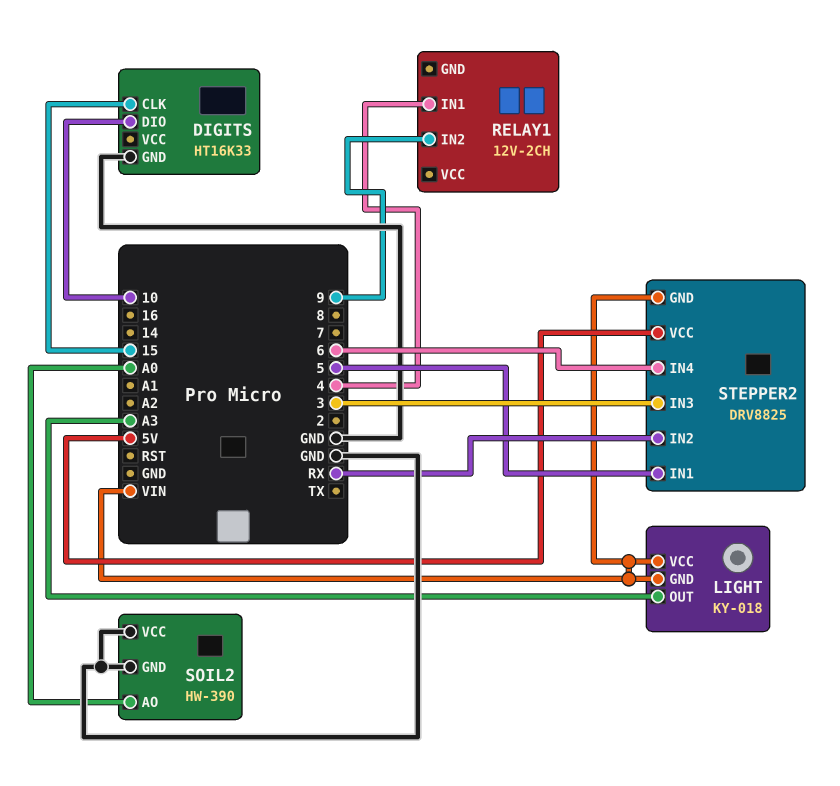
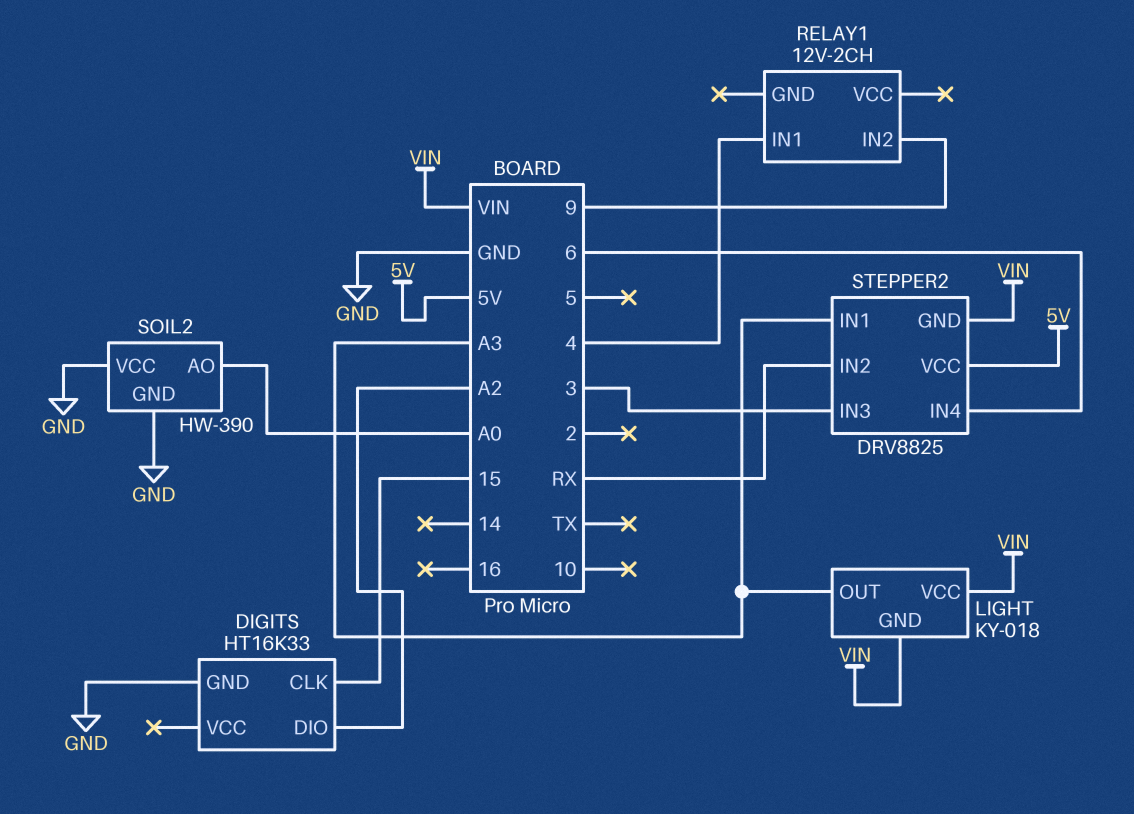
DIGITS pin DIO: 10 -> A2
STEPPER2 pin IN1: 5 -> A3

